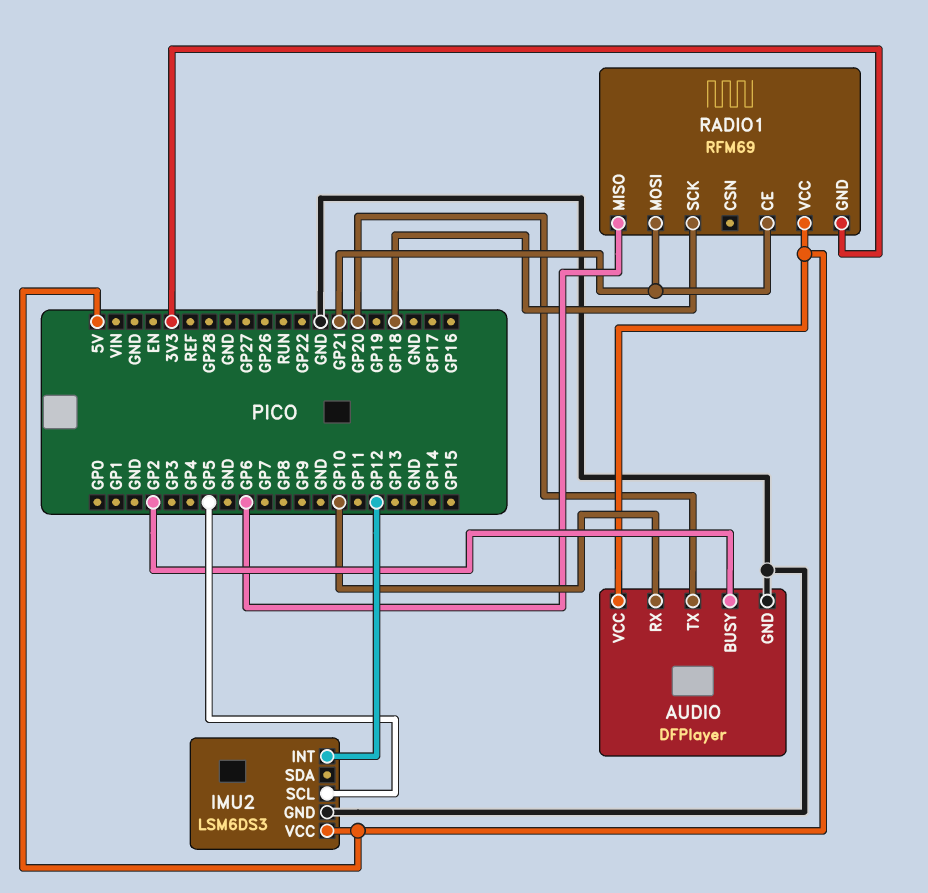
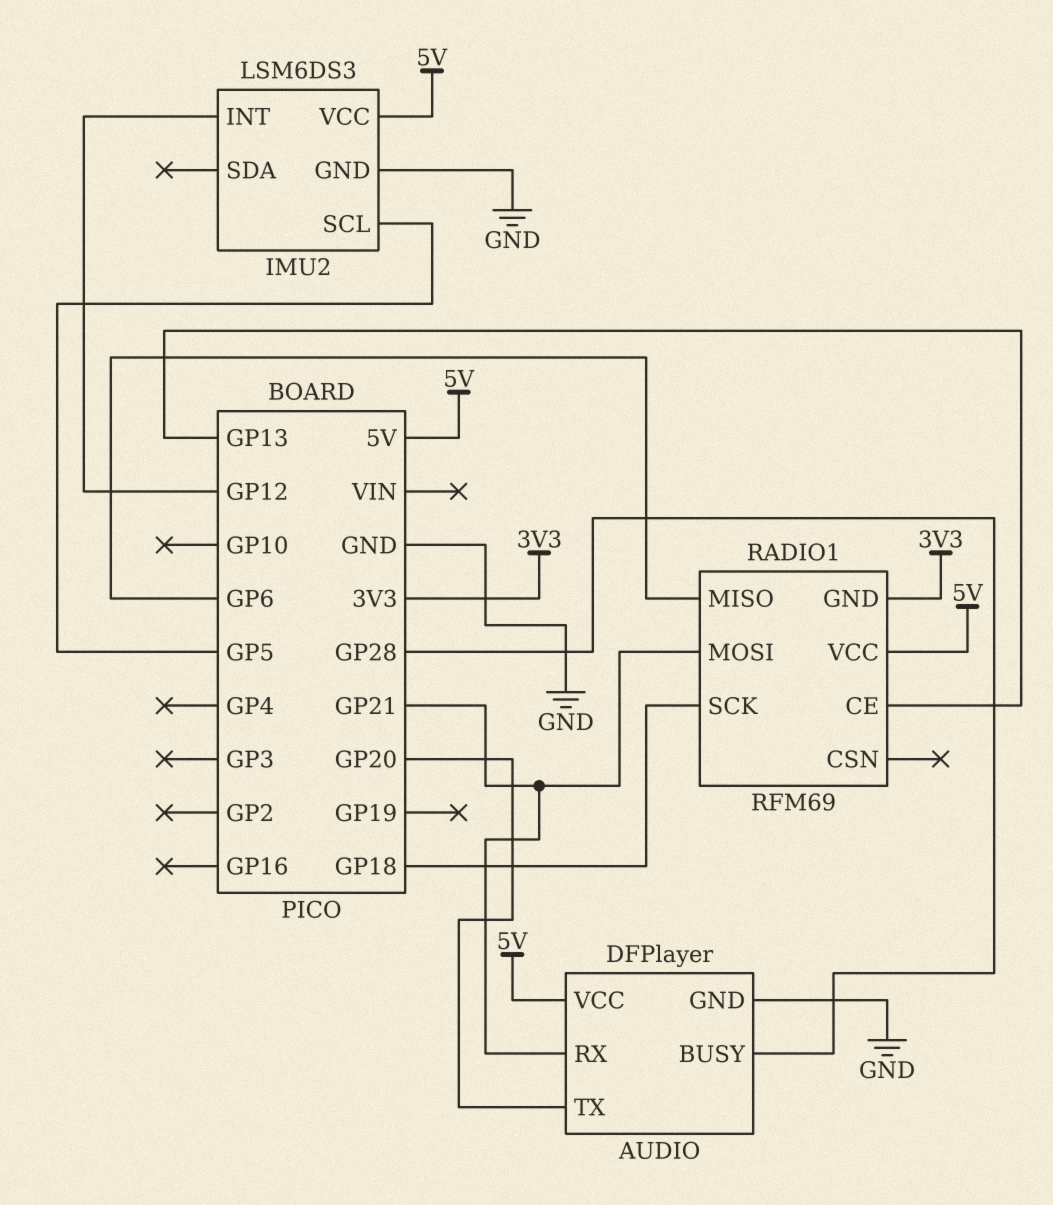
AUDIO pin BUSY: GP2 -> GP28
AUDIO pin RX: GP10 -> GP21
RADIO1 pin CE: GP21 -> GP13

